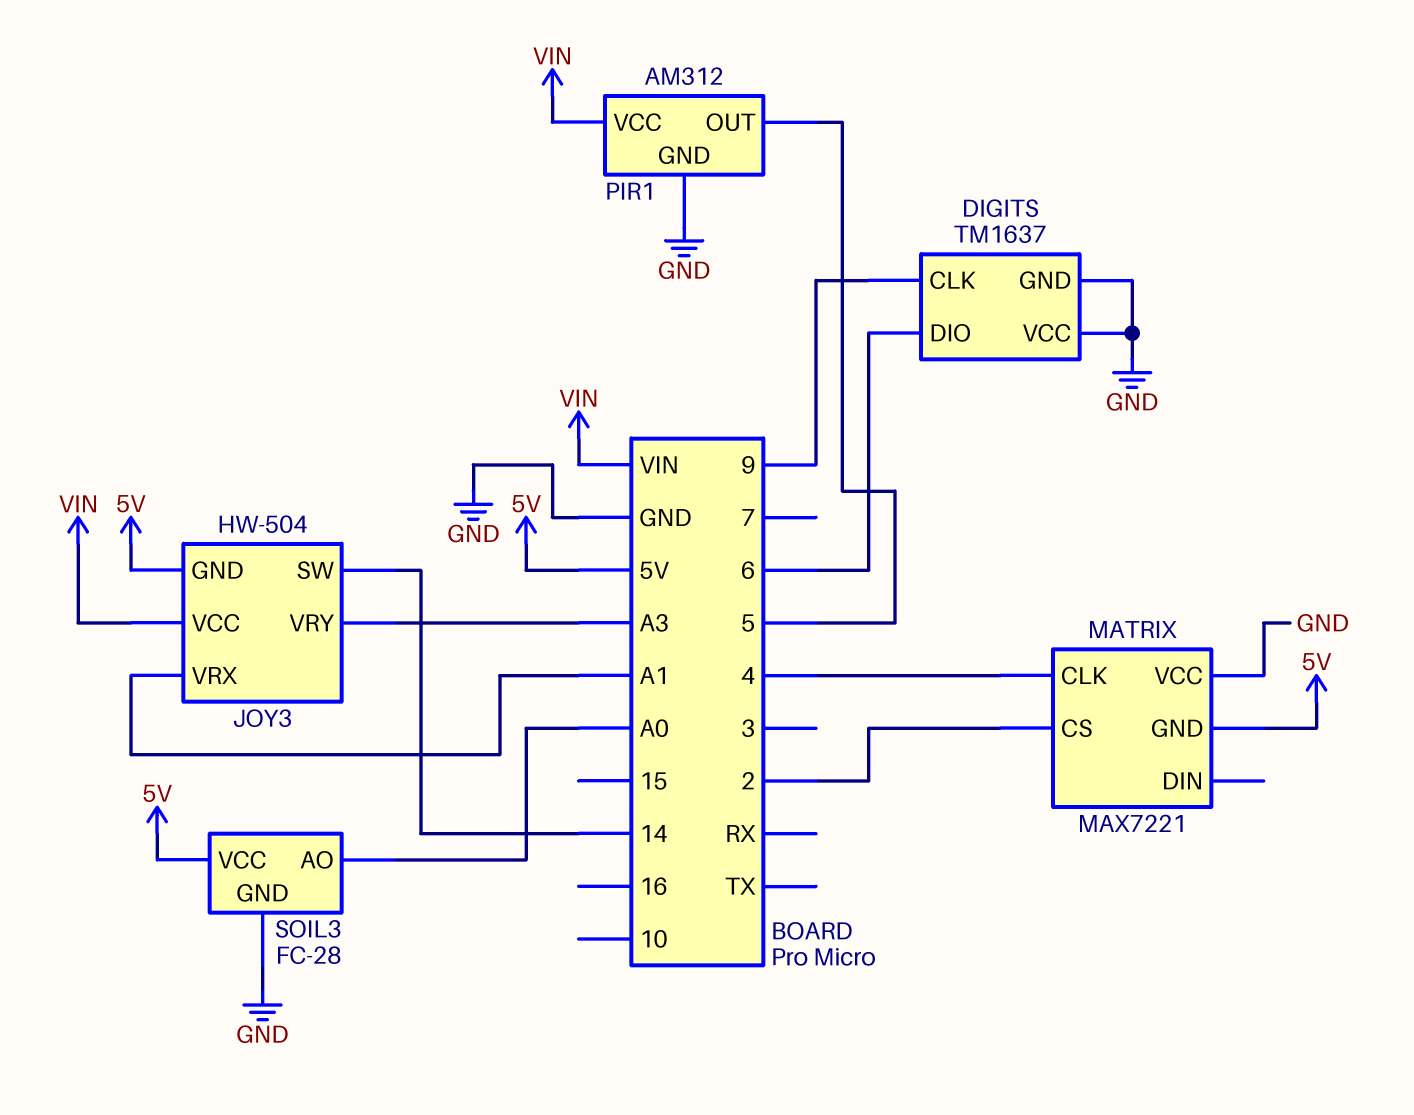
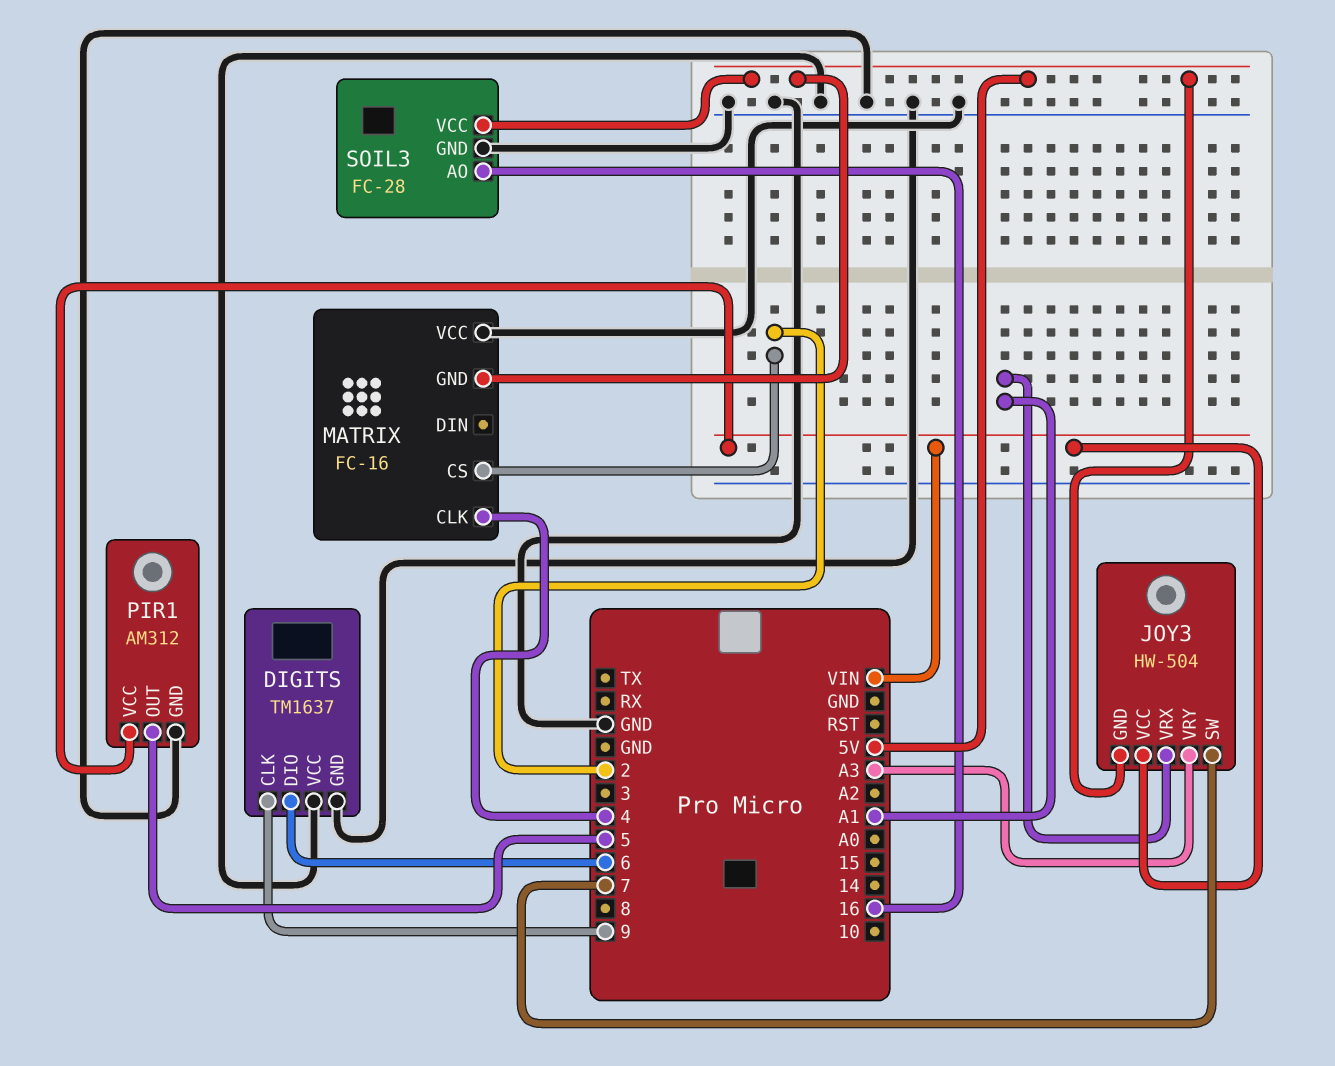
JOY3 pin SW: 14 -> 7
MATRIX: MAX7221 -> FC-16
SOIL3 pin AO: A0 -> 16

